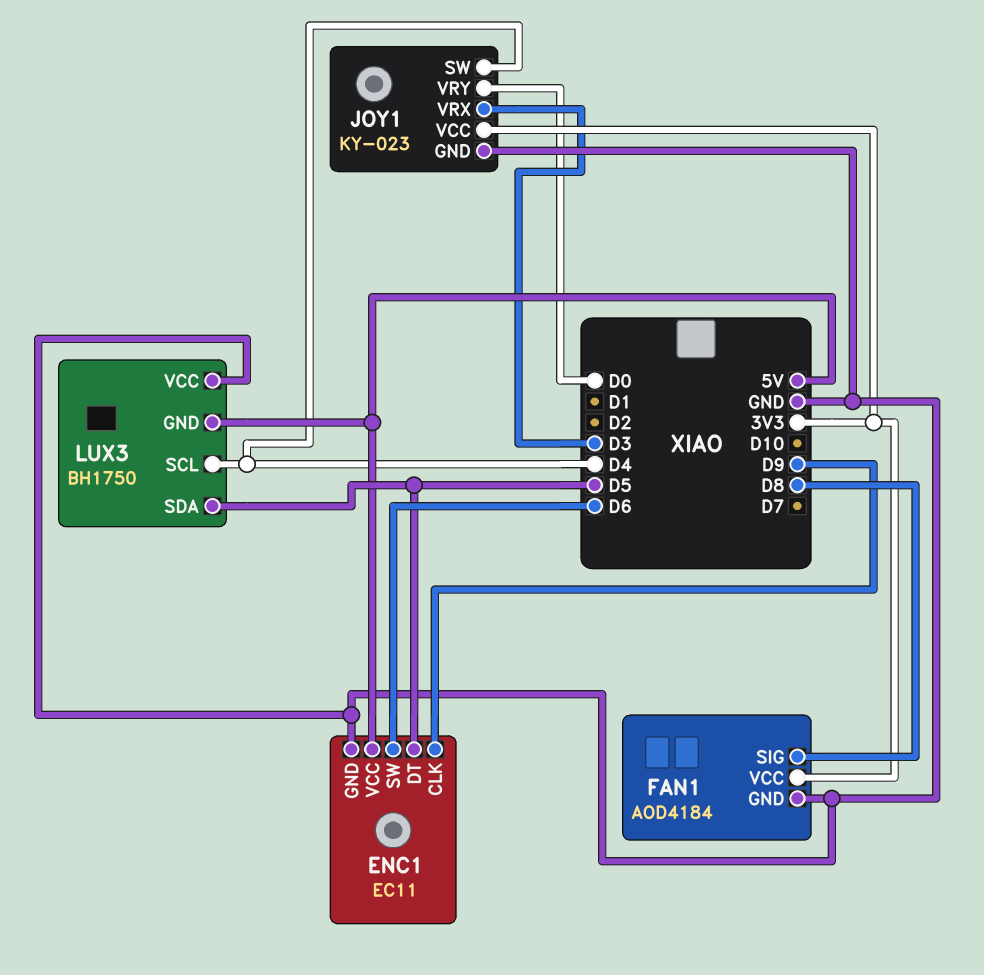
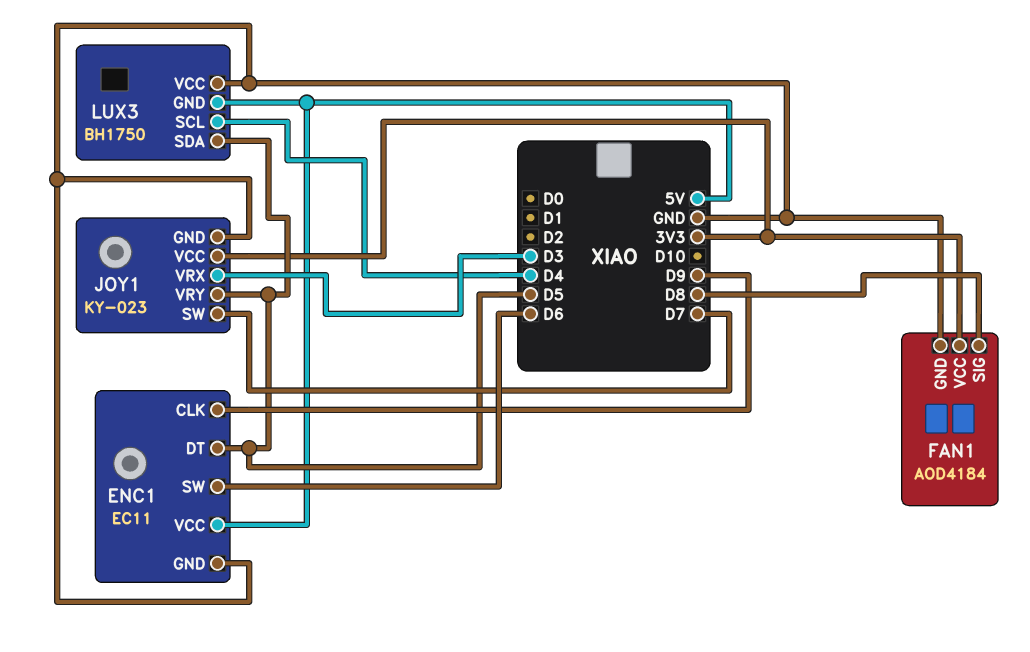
JOY1 pin SW: D4 -> D7
JOY1 pin VRY: D0 -> D5

